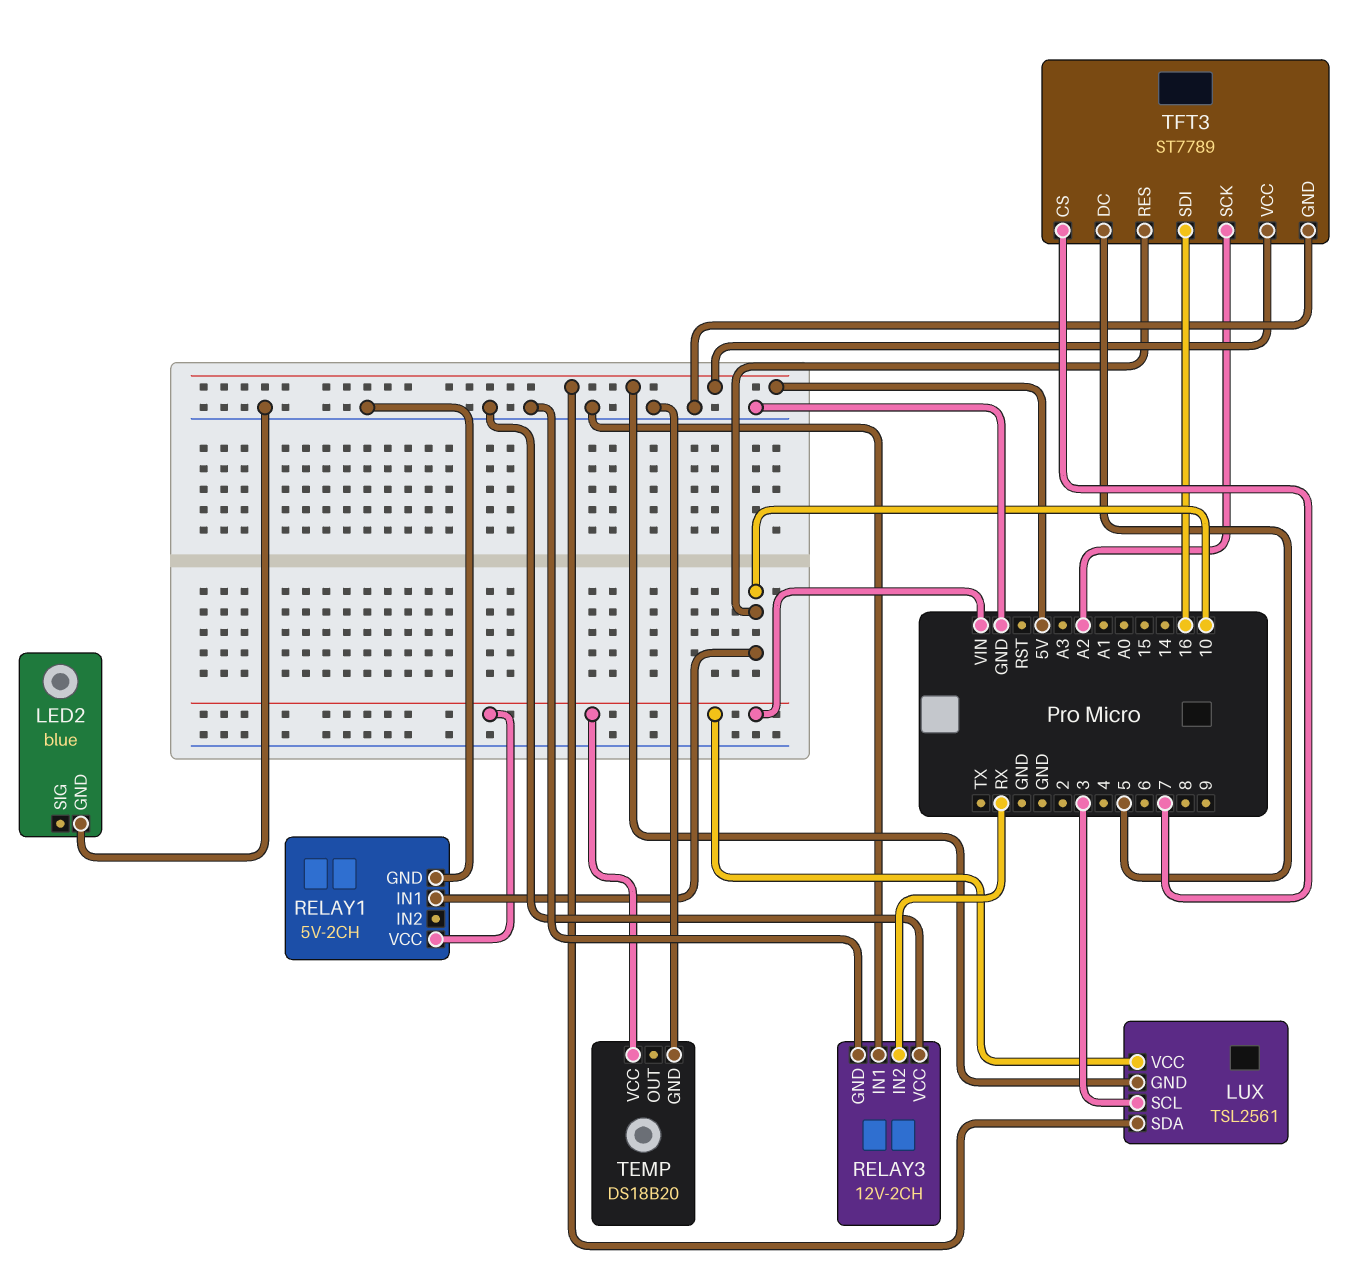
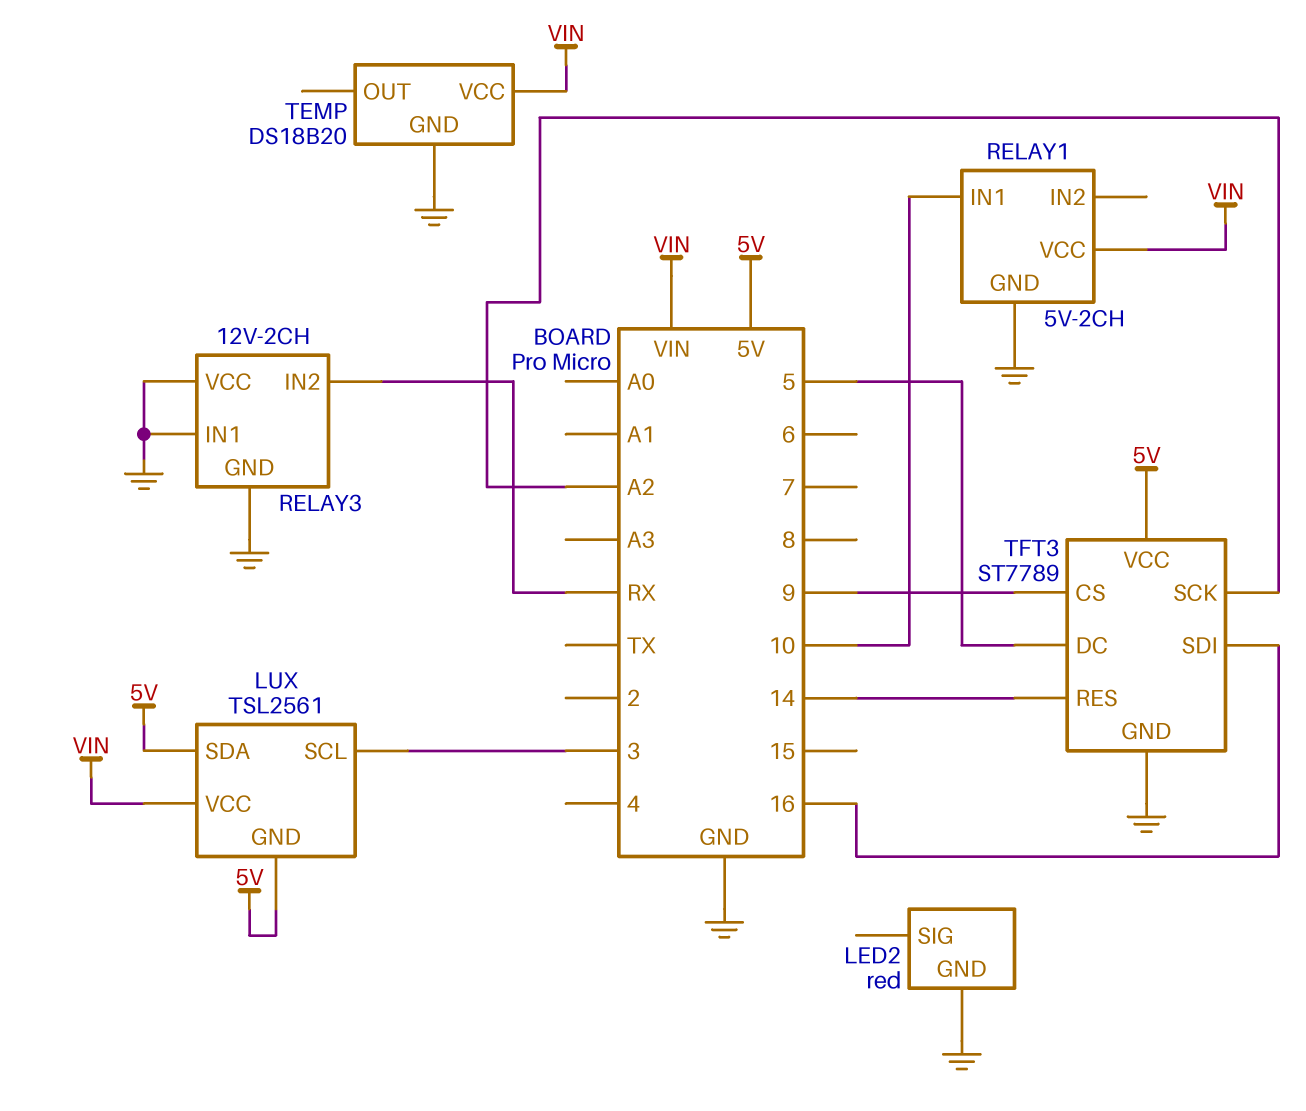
LED2: blue -> red
TFT3 pin CS: 7 -> 9
TFT3 pin RES: 10 -> 14

